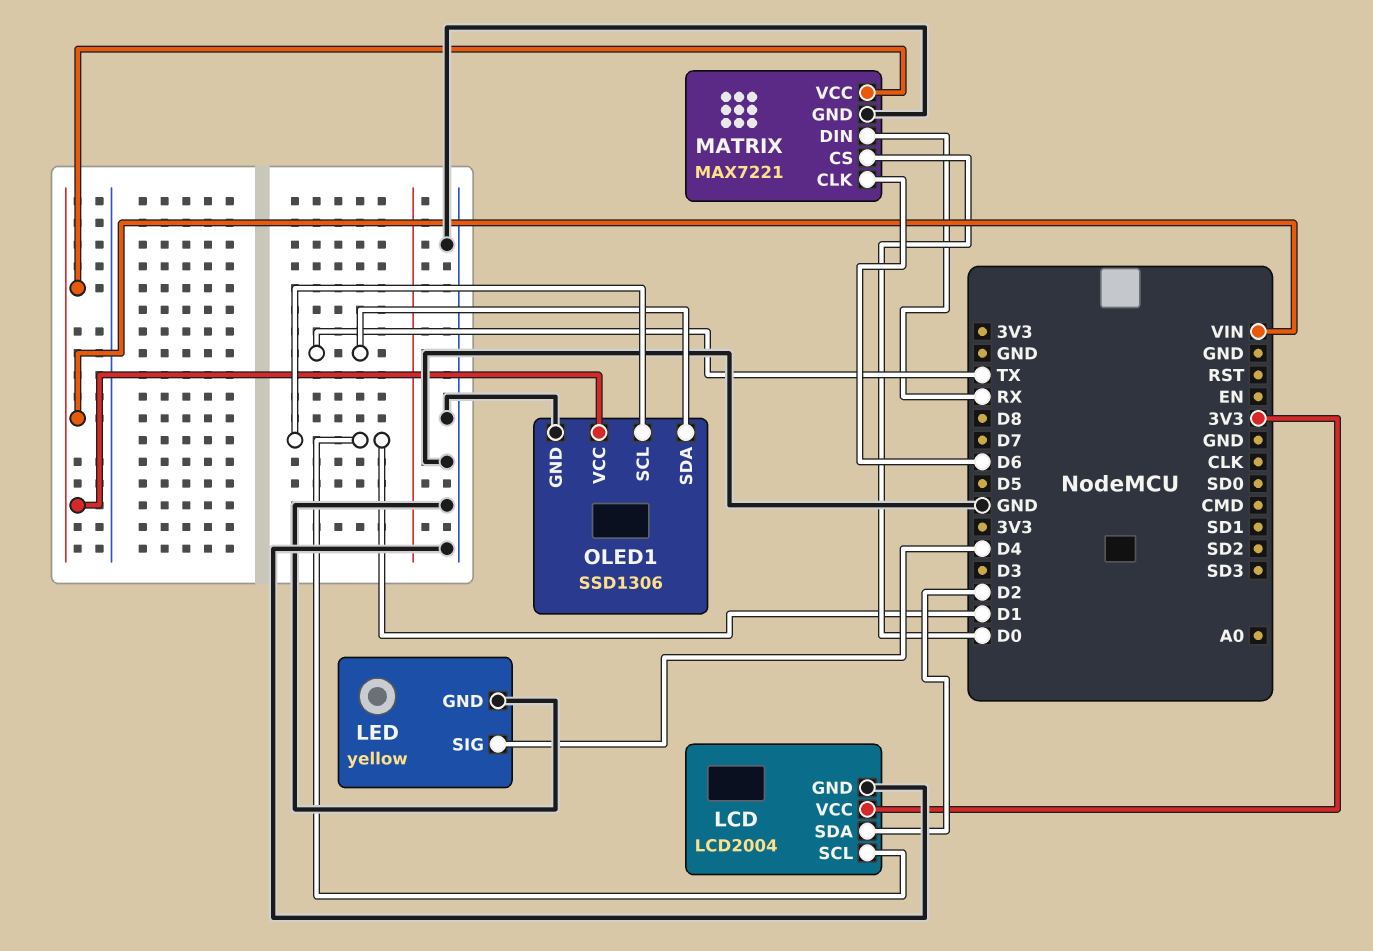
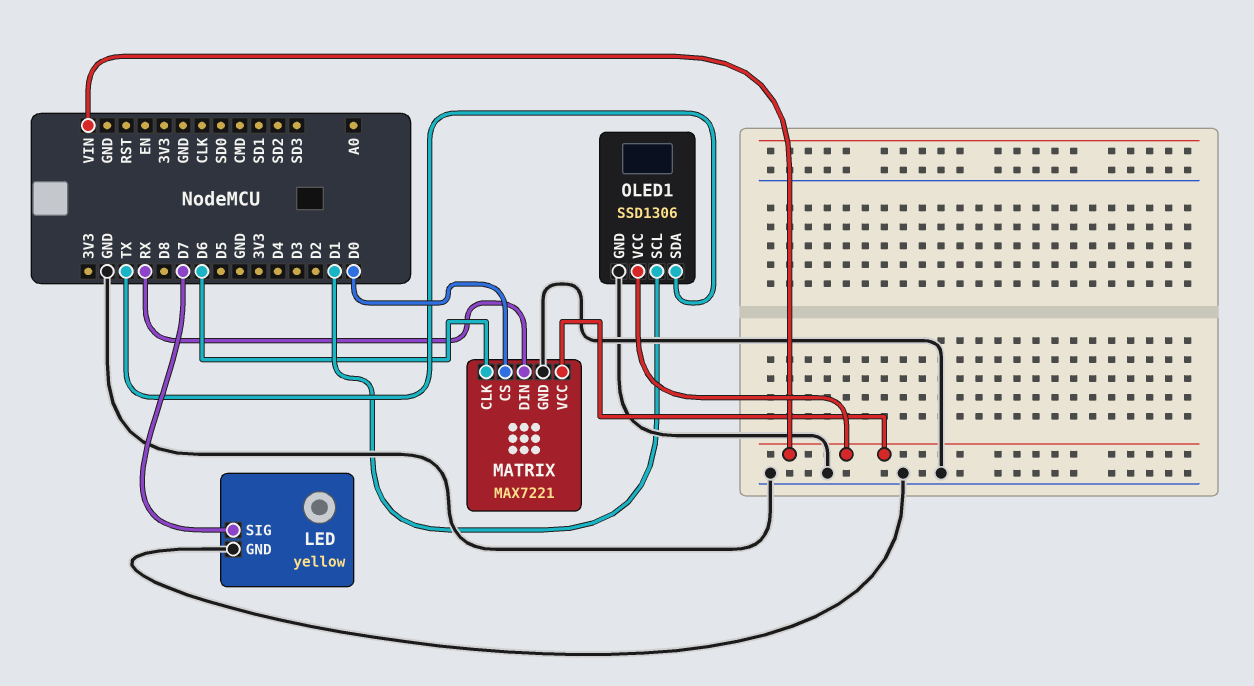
LCD: LCD2004 -> none
LCD pin GND: GND -> none
LCD pin SCL: D1 -> none
LCD pin SDA: D2 -> none
LCD pin VCC: 3V3 -> none
LED pin SIG: D4 -> D7

